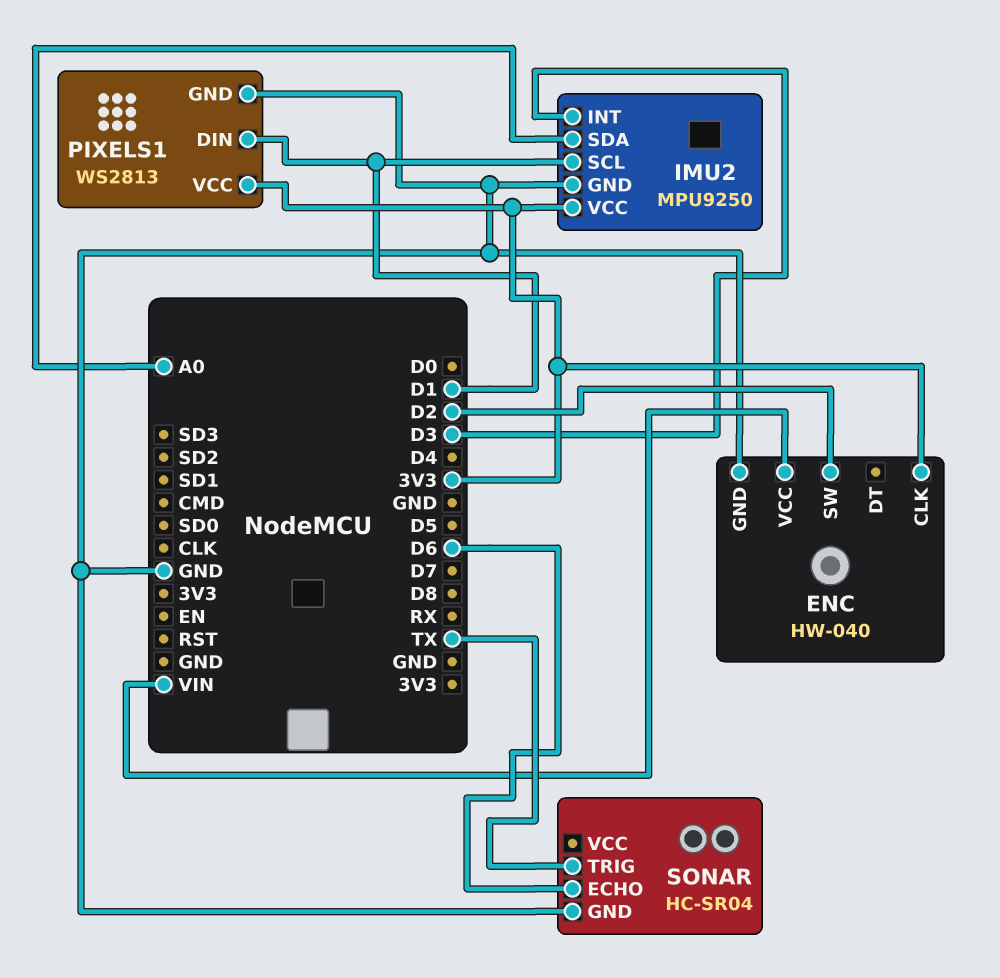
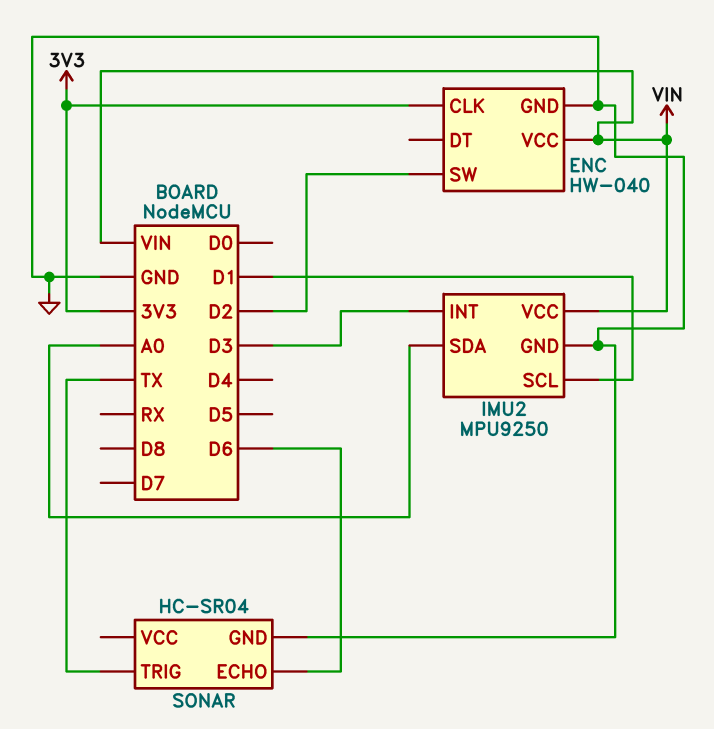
IMU2 pin VCC: 3V3 -> VIN
PIXELS1: WS2813 -> none
PIXELS1 pin DIN: D1 -> none
PIXELS1 pin GND: GND -> none
PIXELS1 pin VCC: 3V3 -> none

